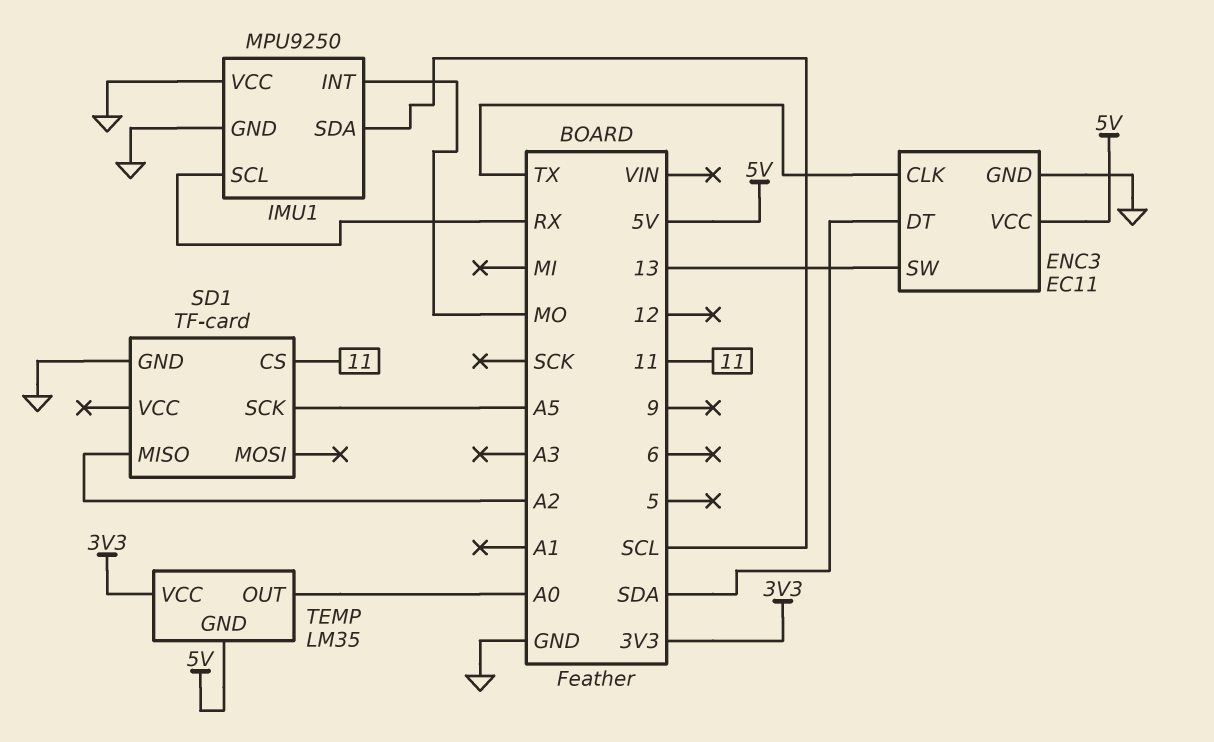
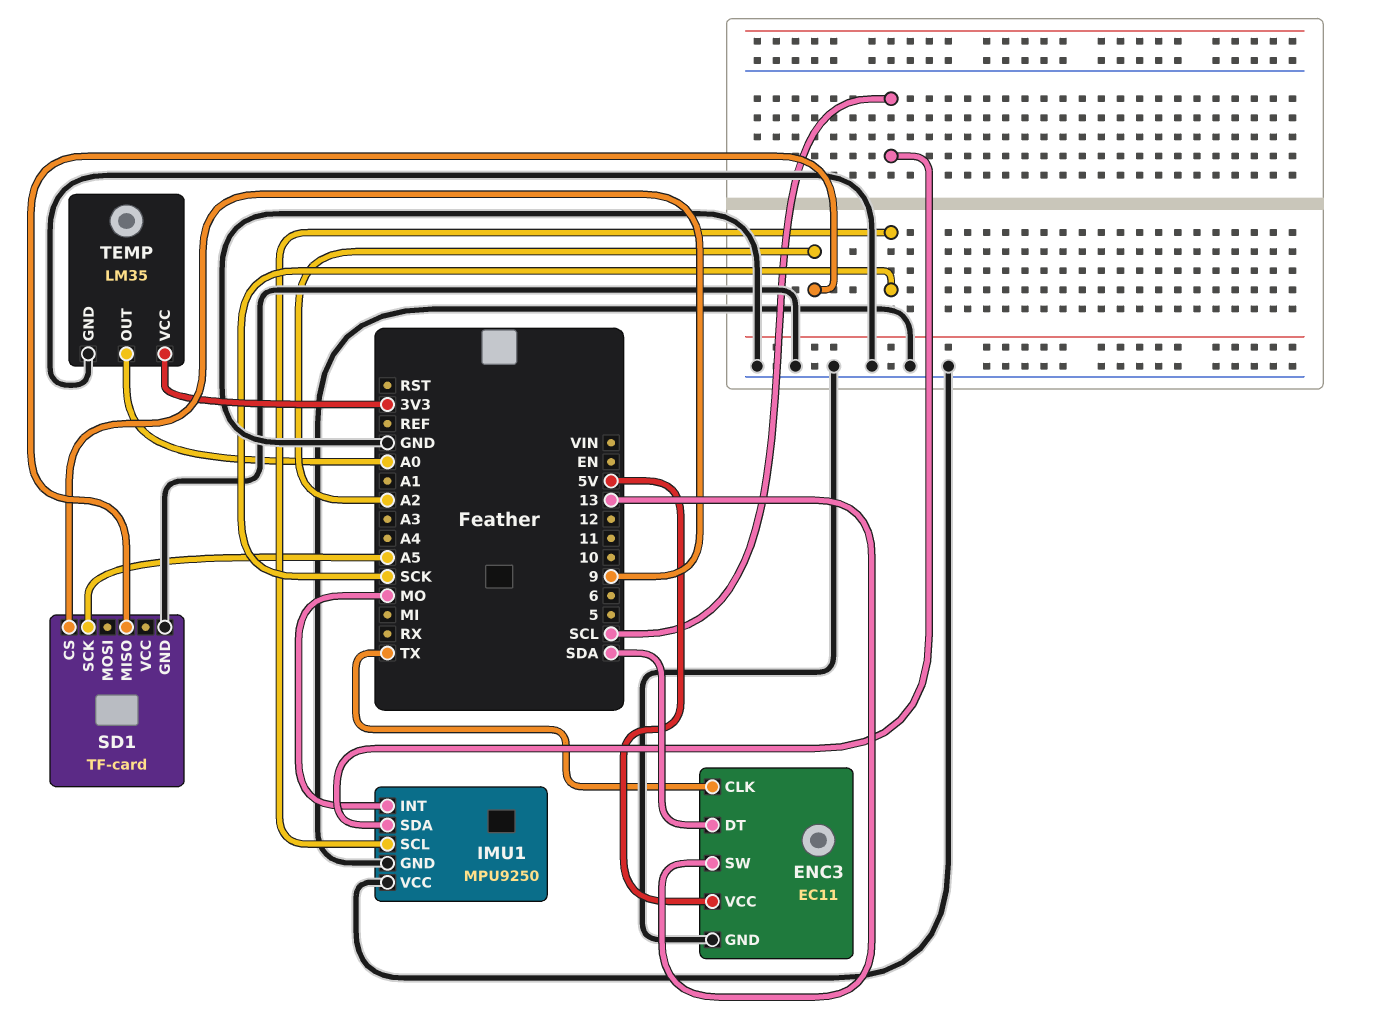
IMU1 pin SCL: RX -> SCK
SD1 pin CS: 11 -> 9
TEMP pin GND: 5V -> GND

